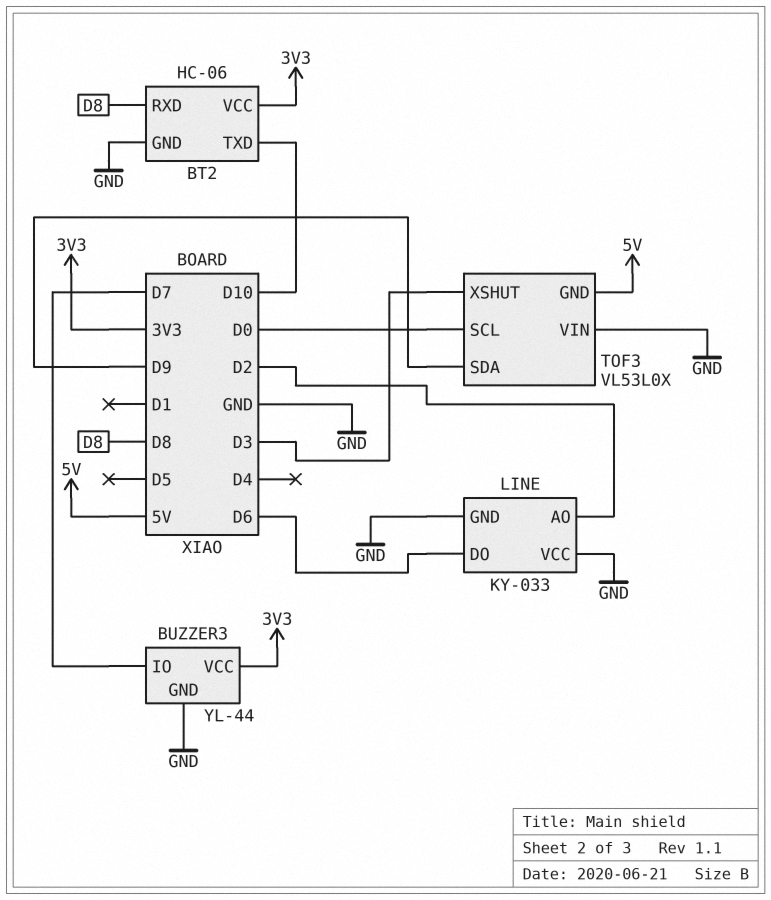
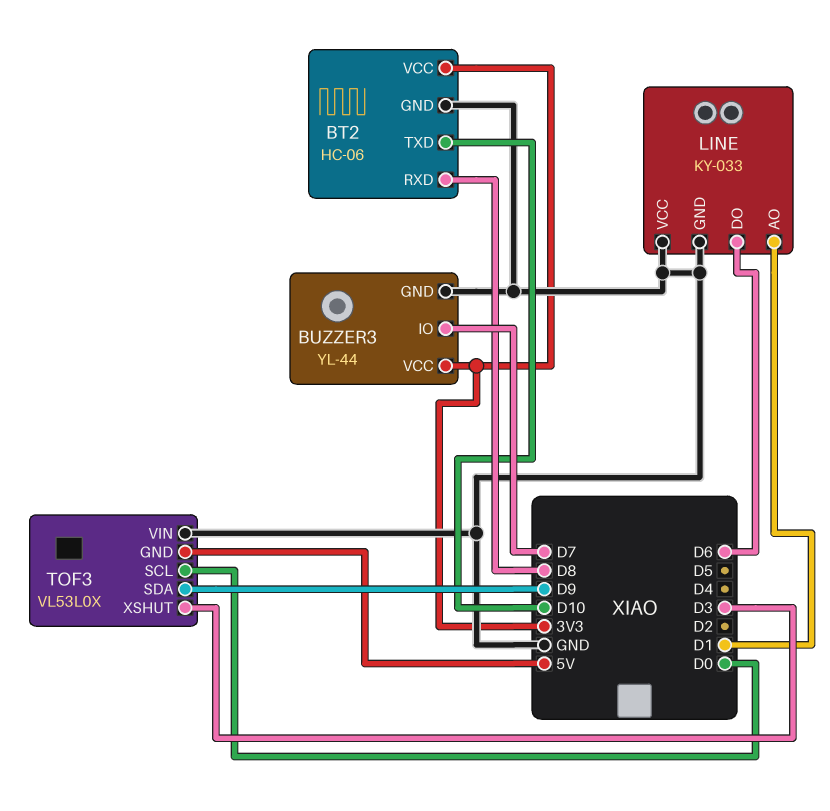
LINE pin AO: D2 -> D1

